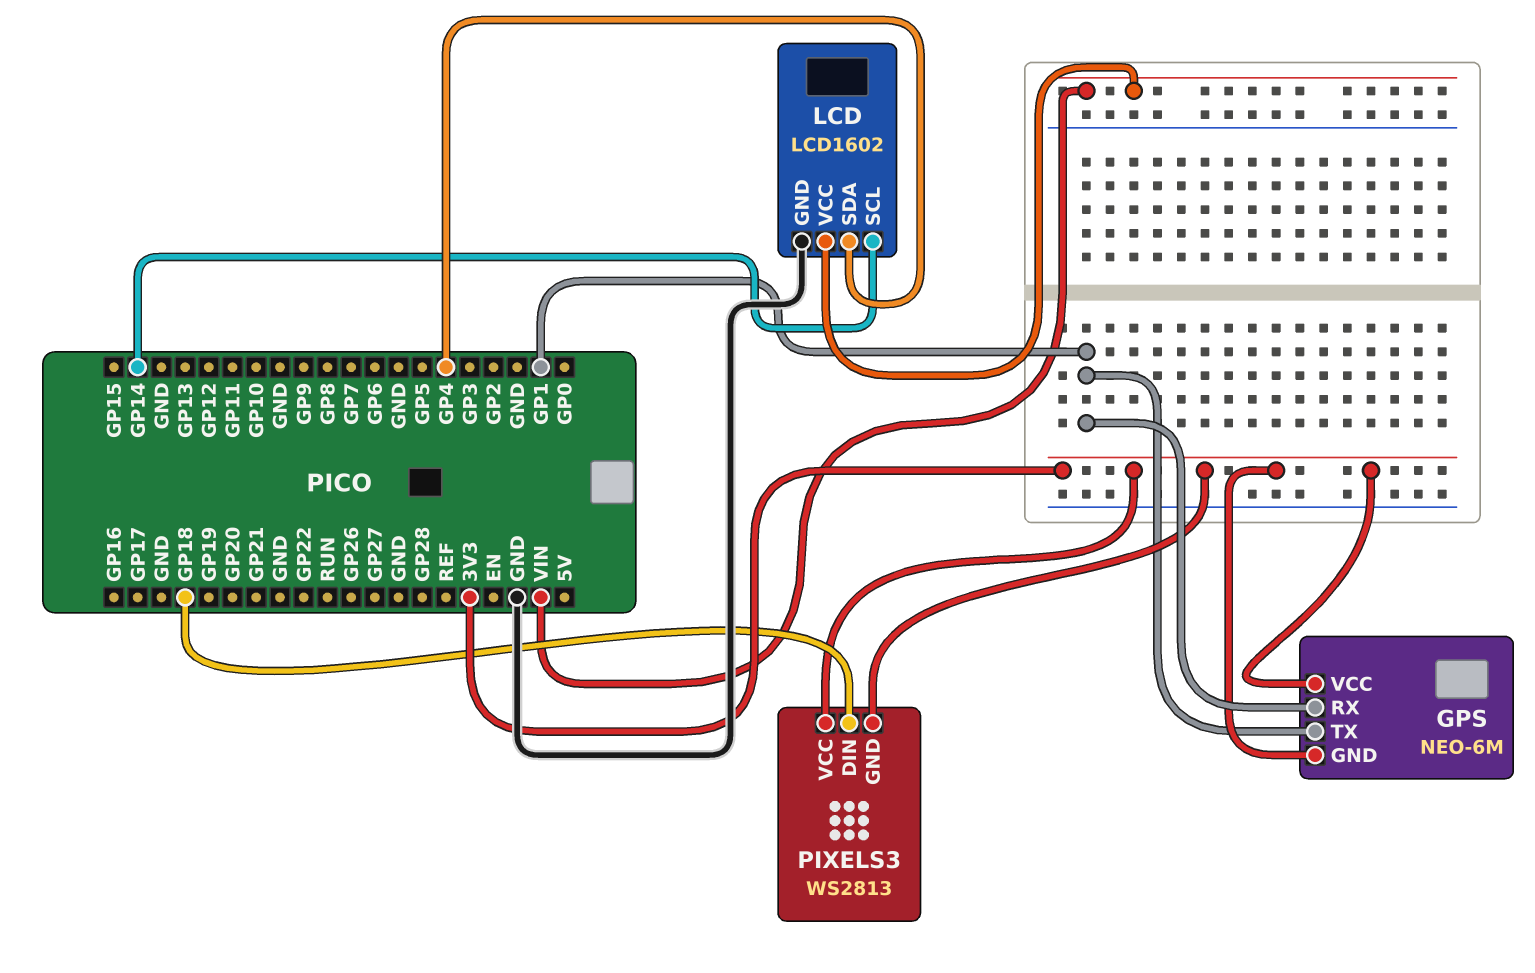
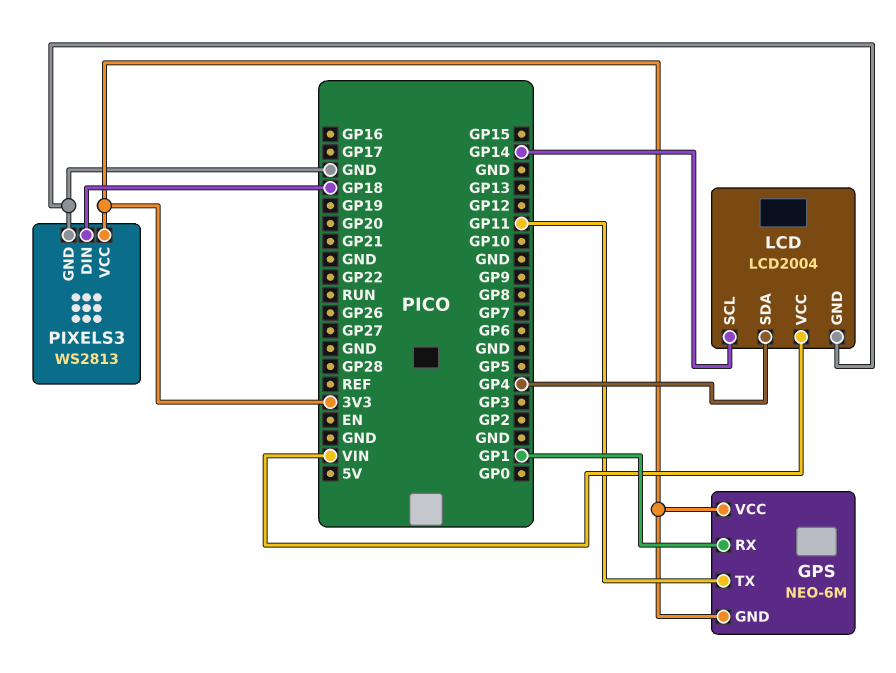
GPS pin TX: GP1 -> GP11
LCD: LCD1602 -> LCD2004
PIXELS3 pin GND: 3V3 -> GND

